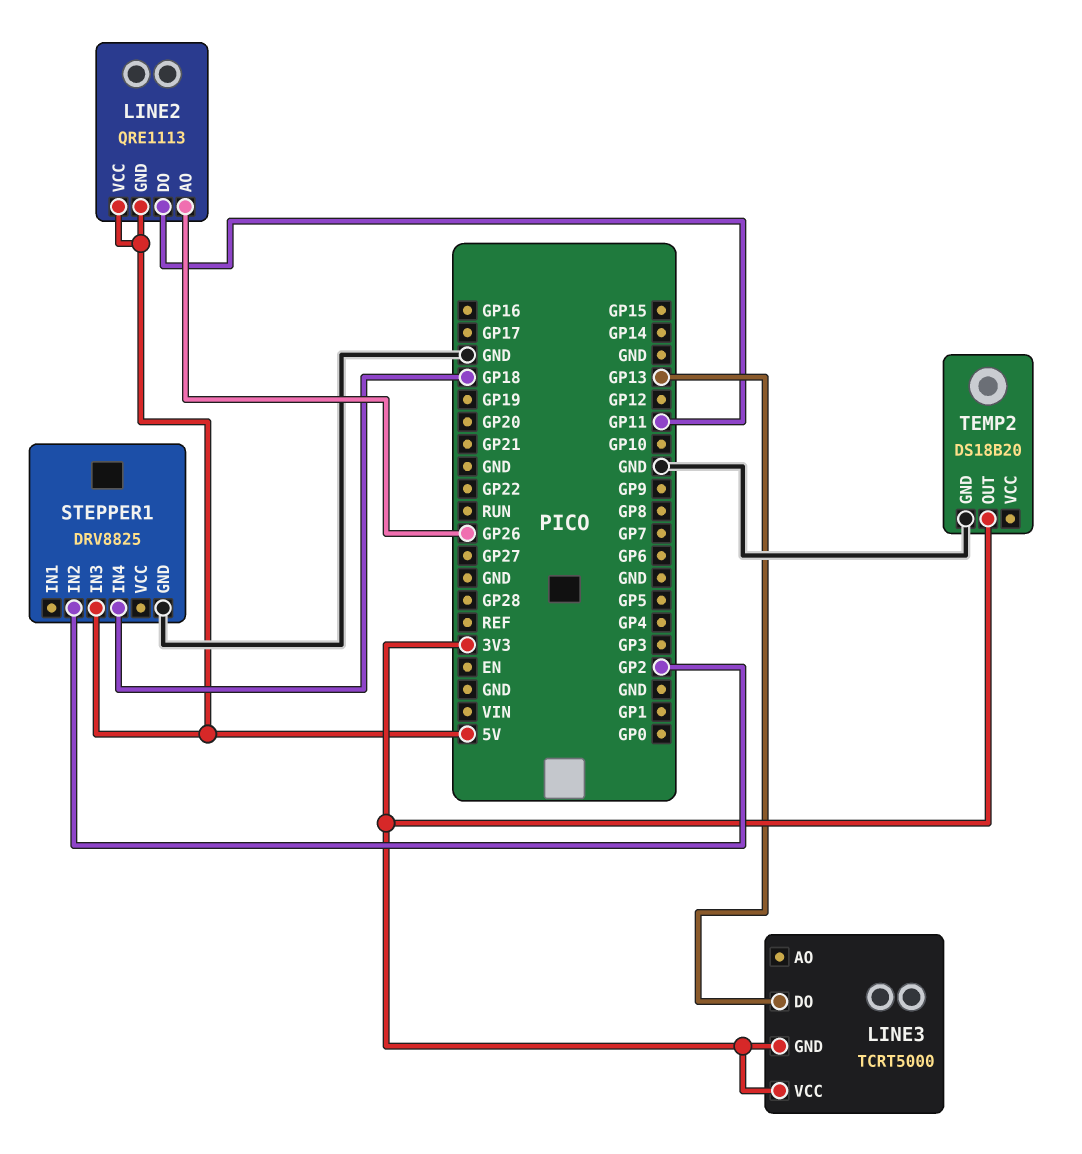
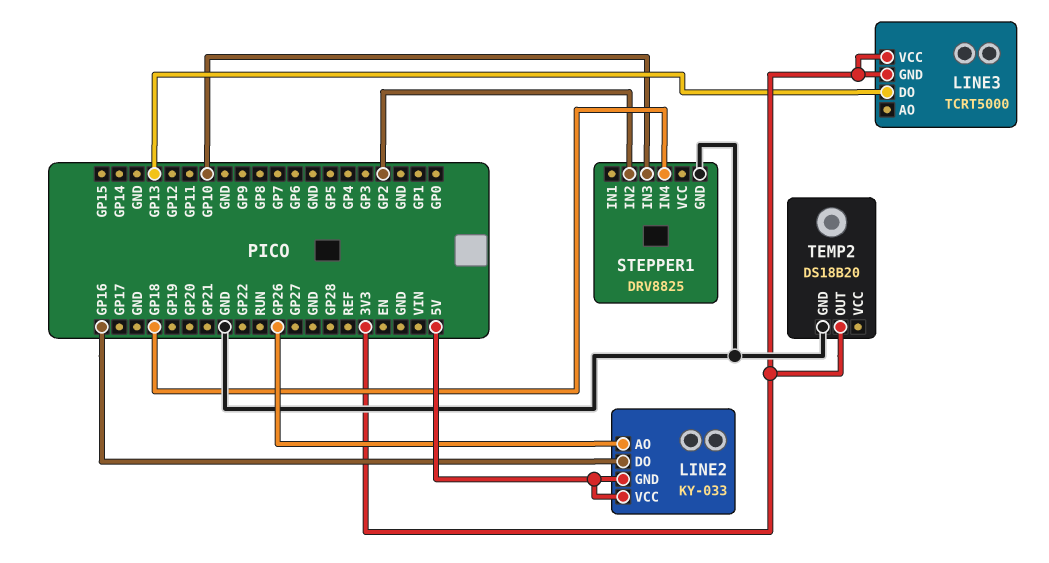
LINE2: QRE1113 -> KY-033
LINE2 pin DO: GP11 -> GP16
STEPPER1 pin IN3: 5V -> GP10

